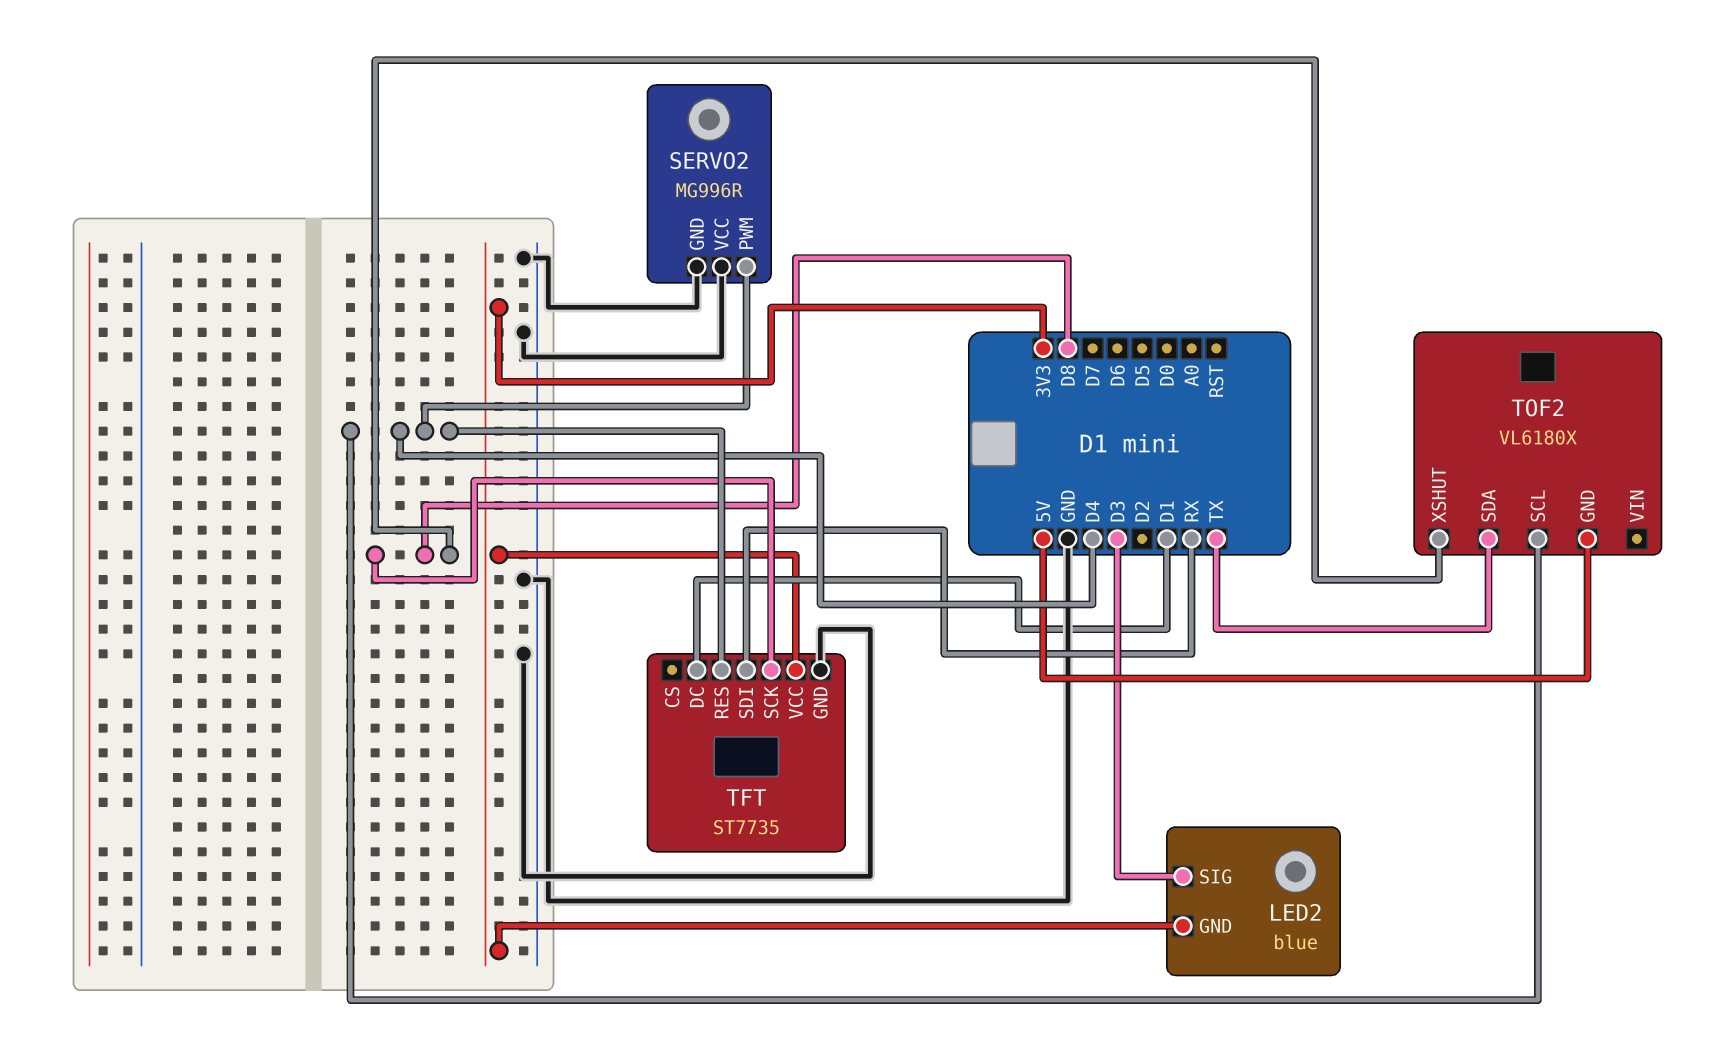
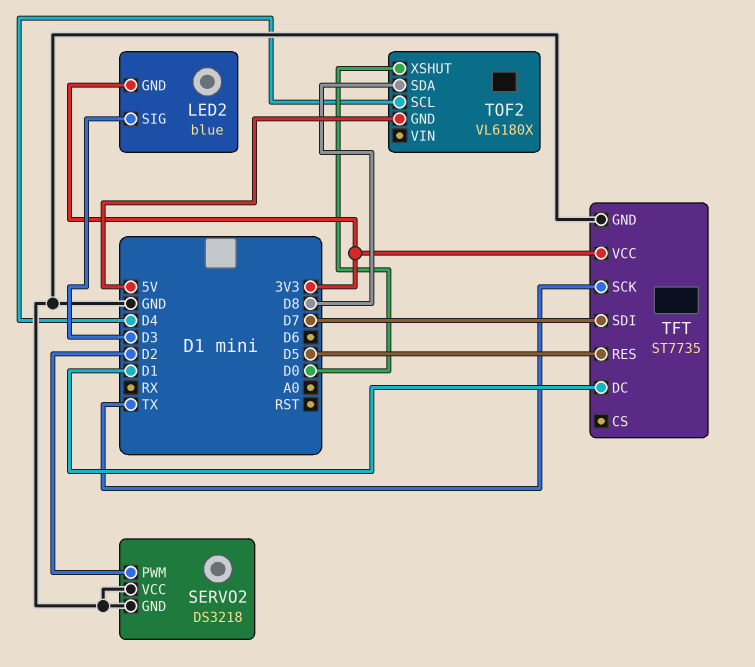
SERVO2: MG996R -> DS3218
SERVO2 pin PWM: D4 -> D2
TFT pin RES: D4 -> D5
TFT pin SCK: D8 -> TX
TFT pin SDI: RX -> D7
TOF2 pin SDA: TX -> D8
TOF2 pin XSHUT: D8 -> D0

